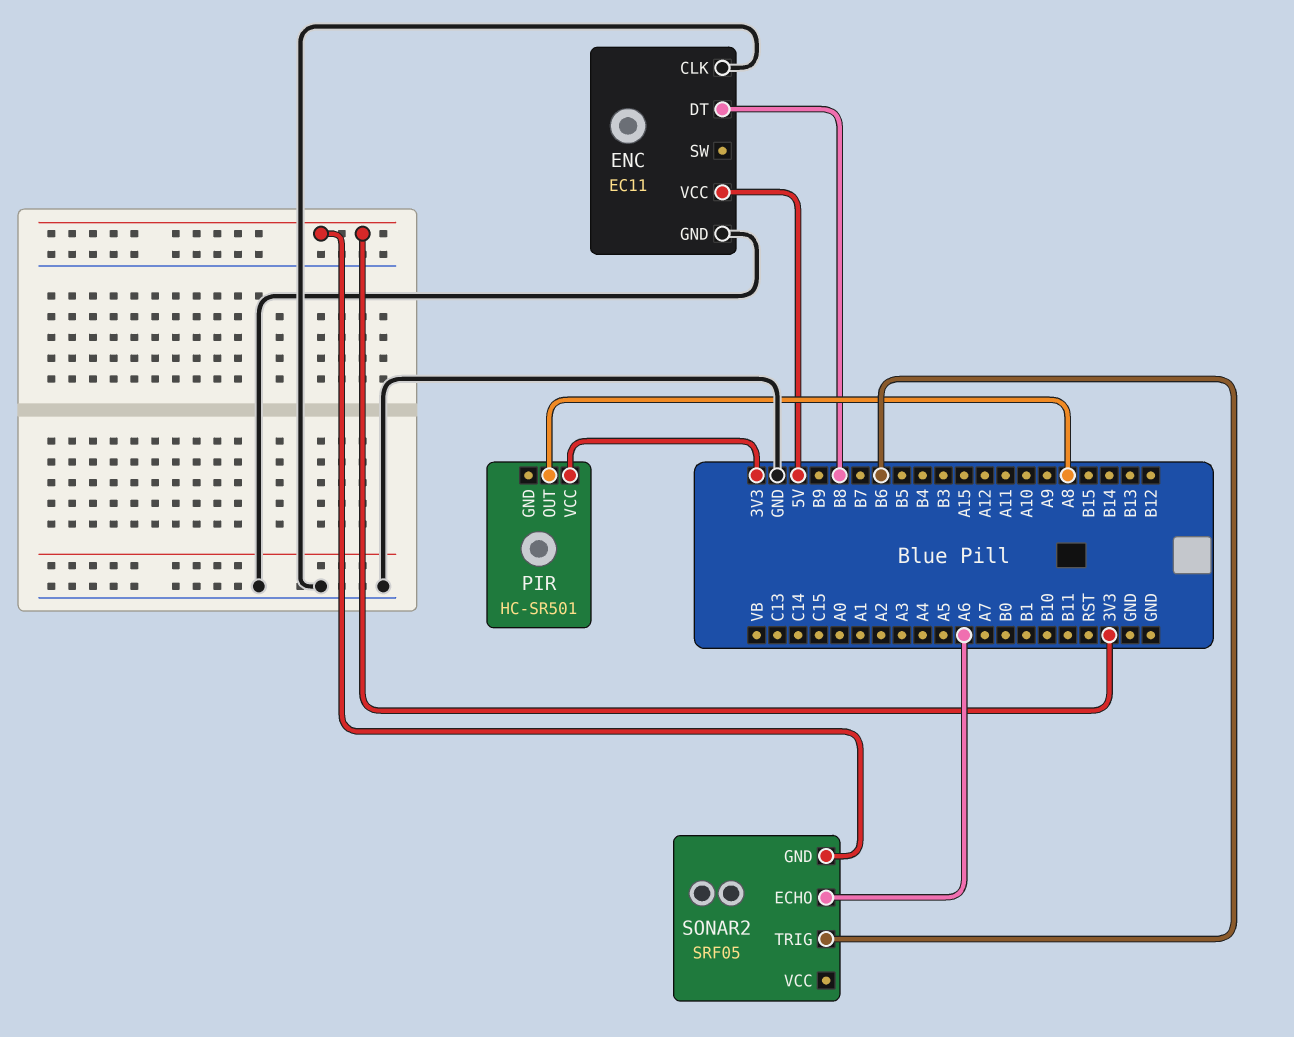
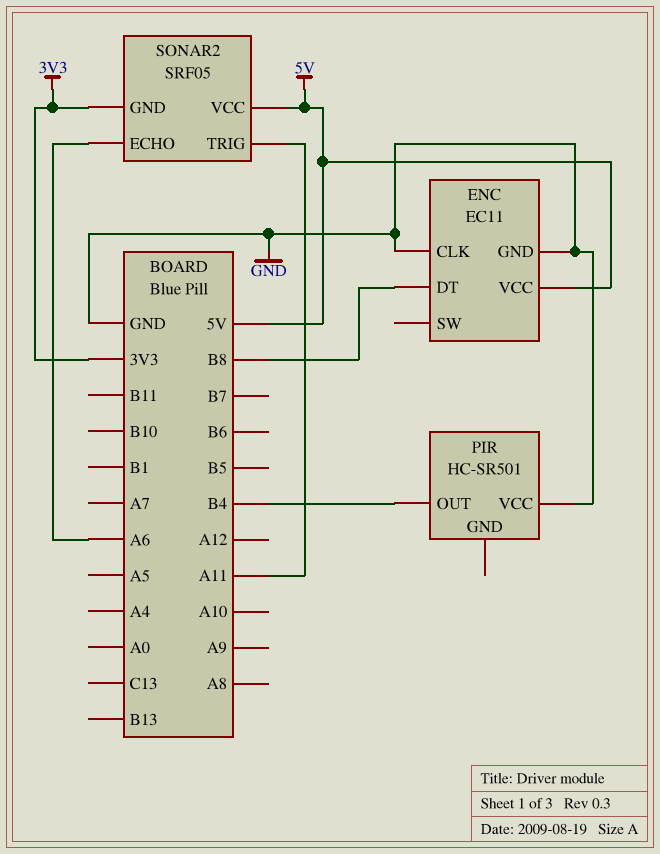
PIR pin OUT: A8 -> B4
PIR pin VCC: 3V3 -> GND
SONAR2 pin TRIG: B6 -> A11
SONAR2 pin VCC: none -> 5V

